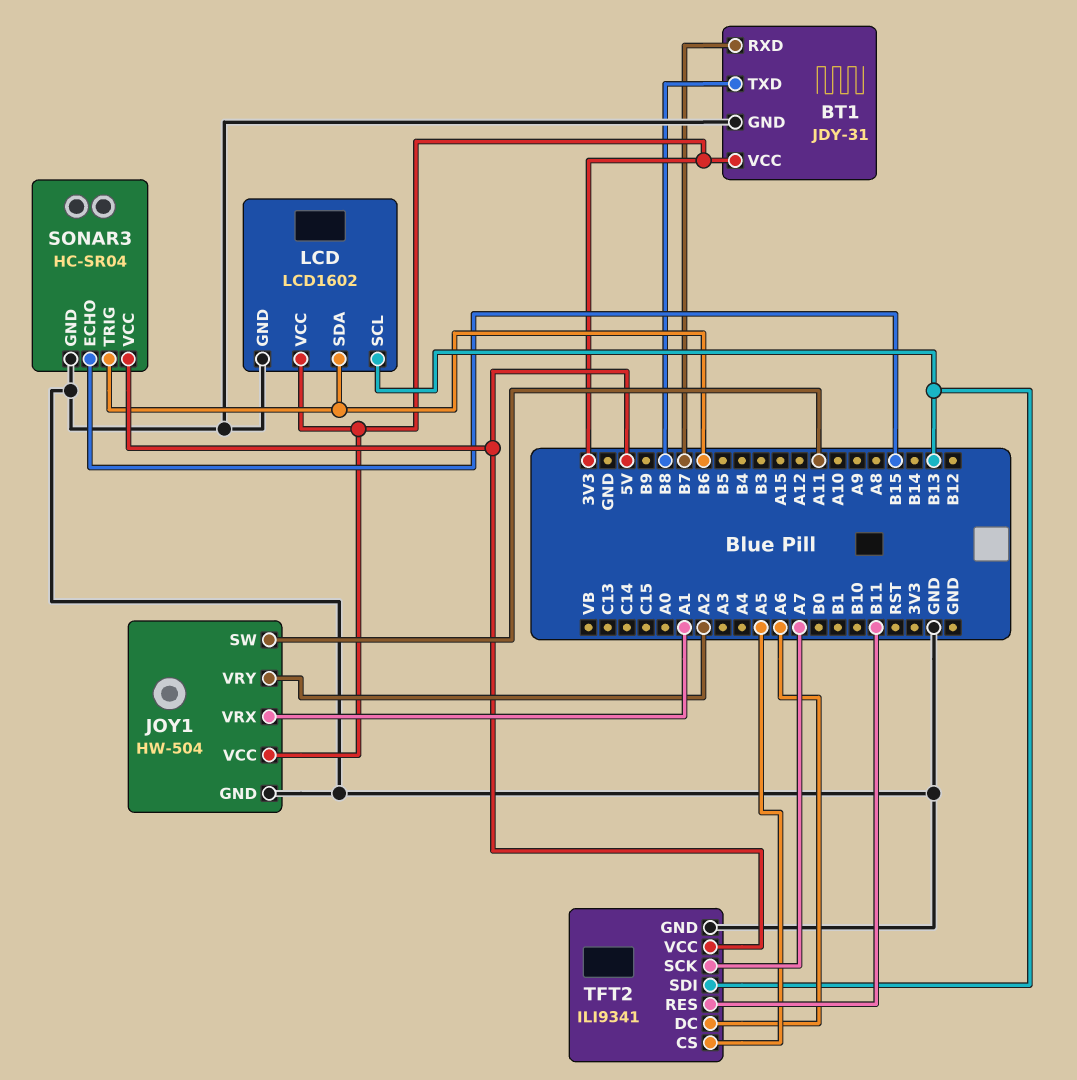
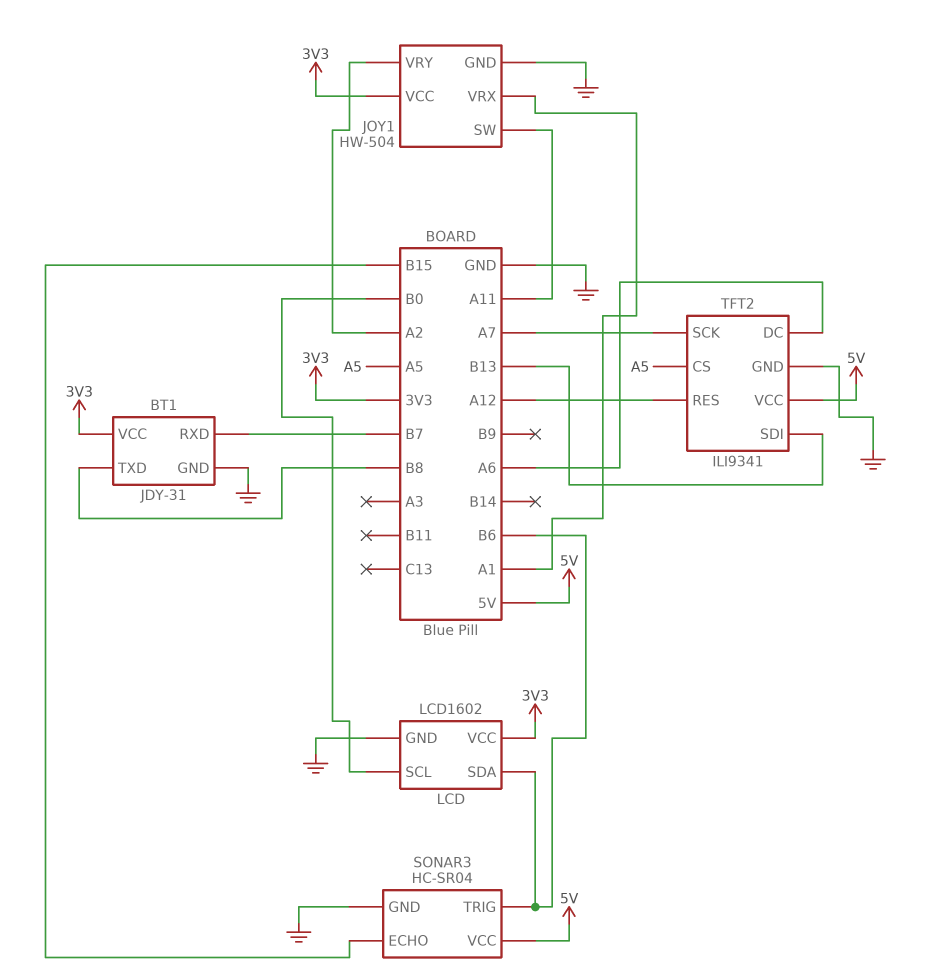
LCD pin SCL: B13 -> B0
TFT2 pin RES: B11 -> A12

